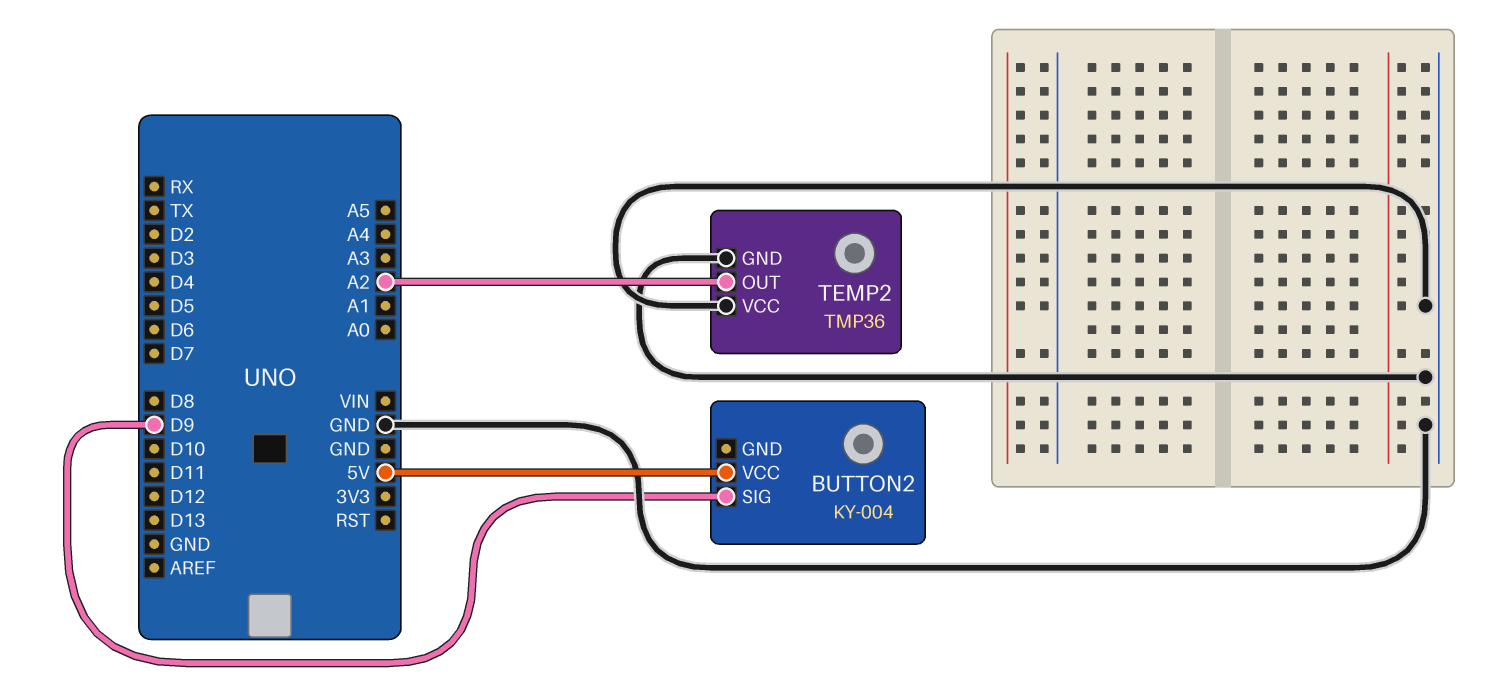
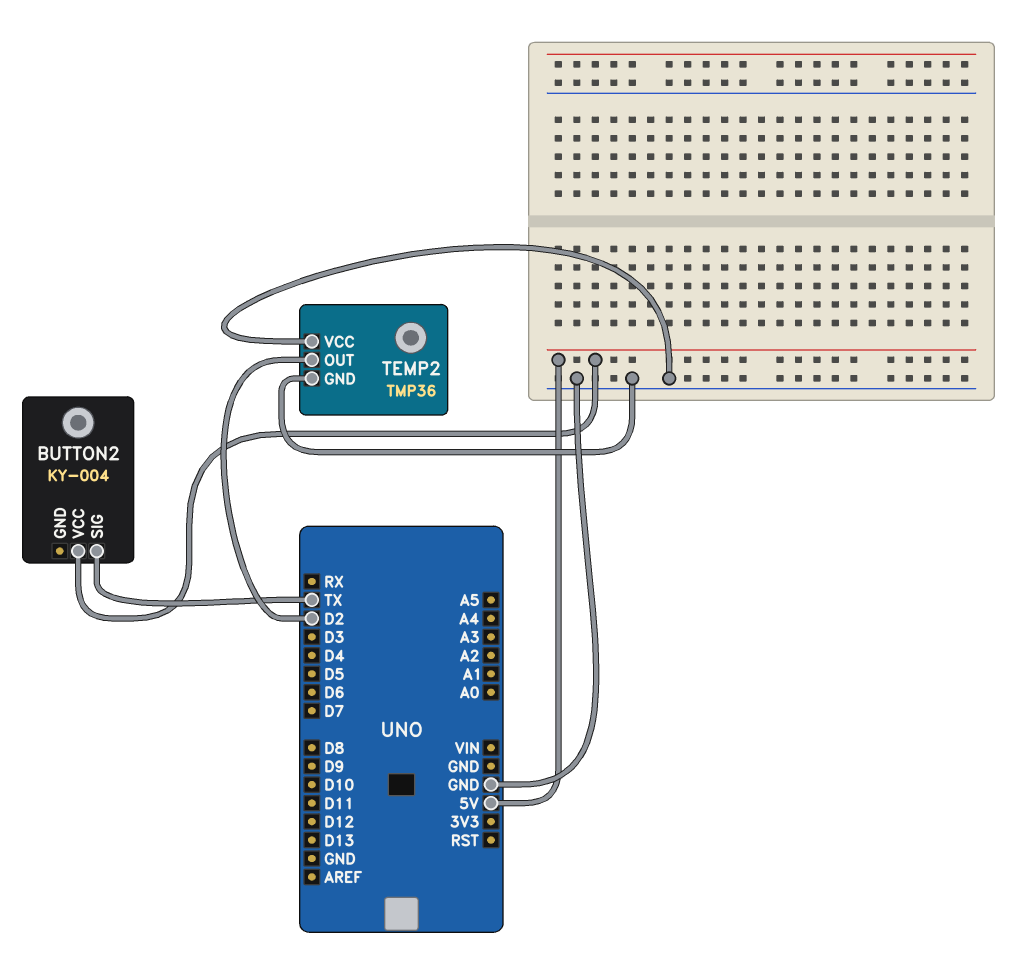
BUTTON2 pin SIG: D9 -> TX
TEMP2 pin OUT: A2 -> D2

